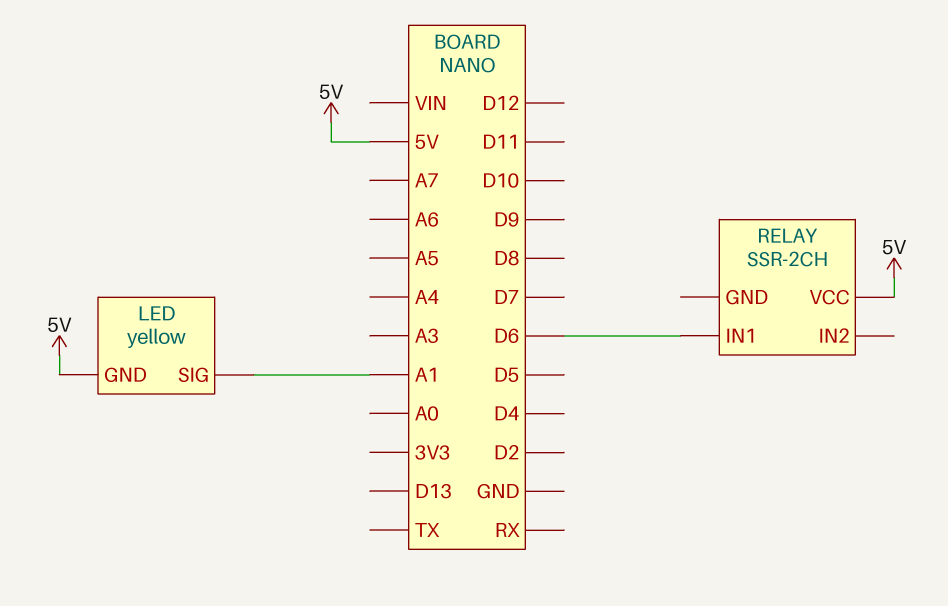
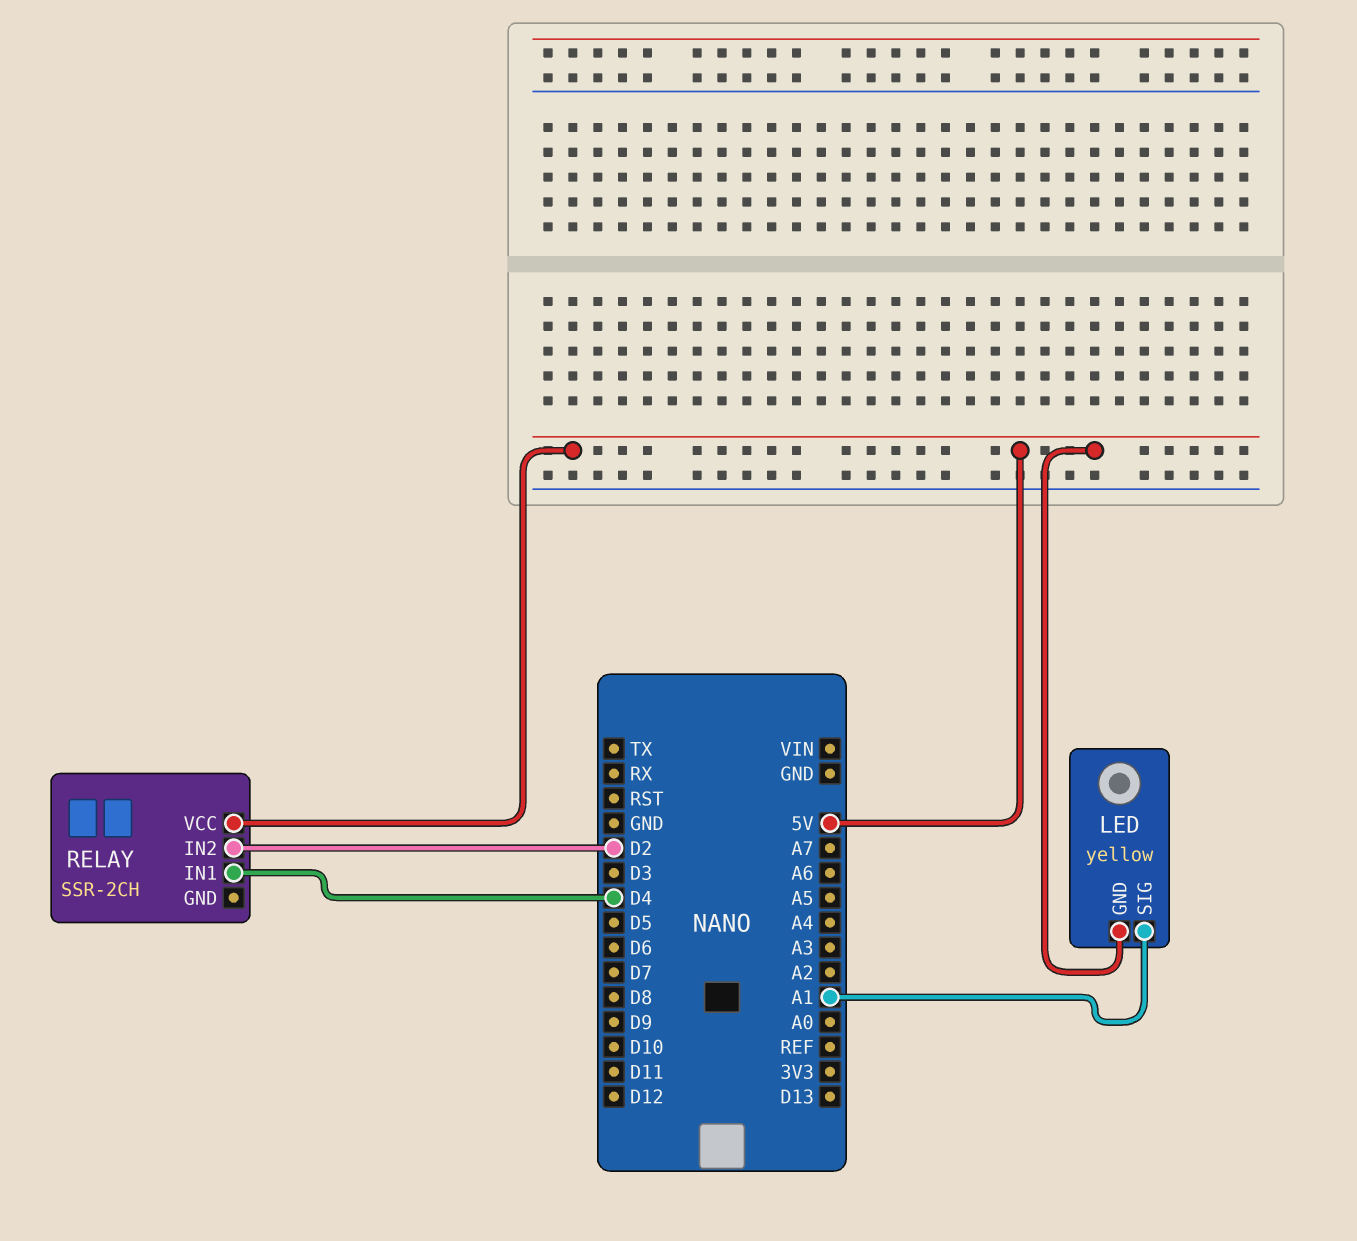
RELAY pin IN1: D6 -> D4
RELAY pin IN2: none -> D2

